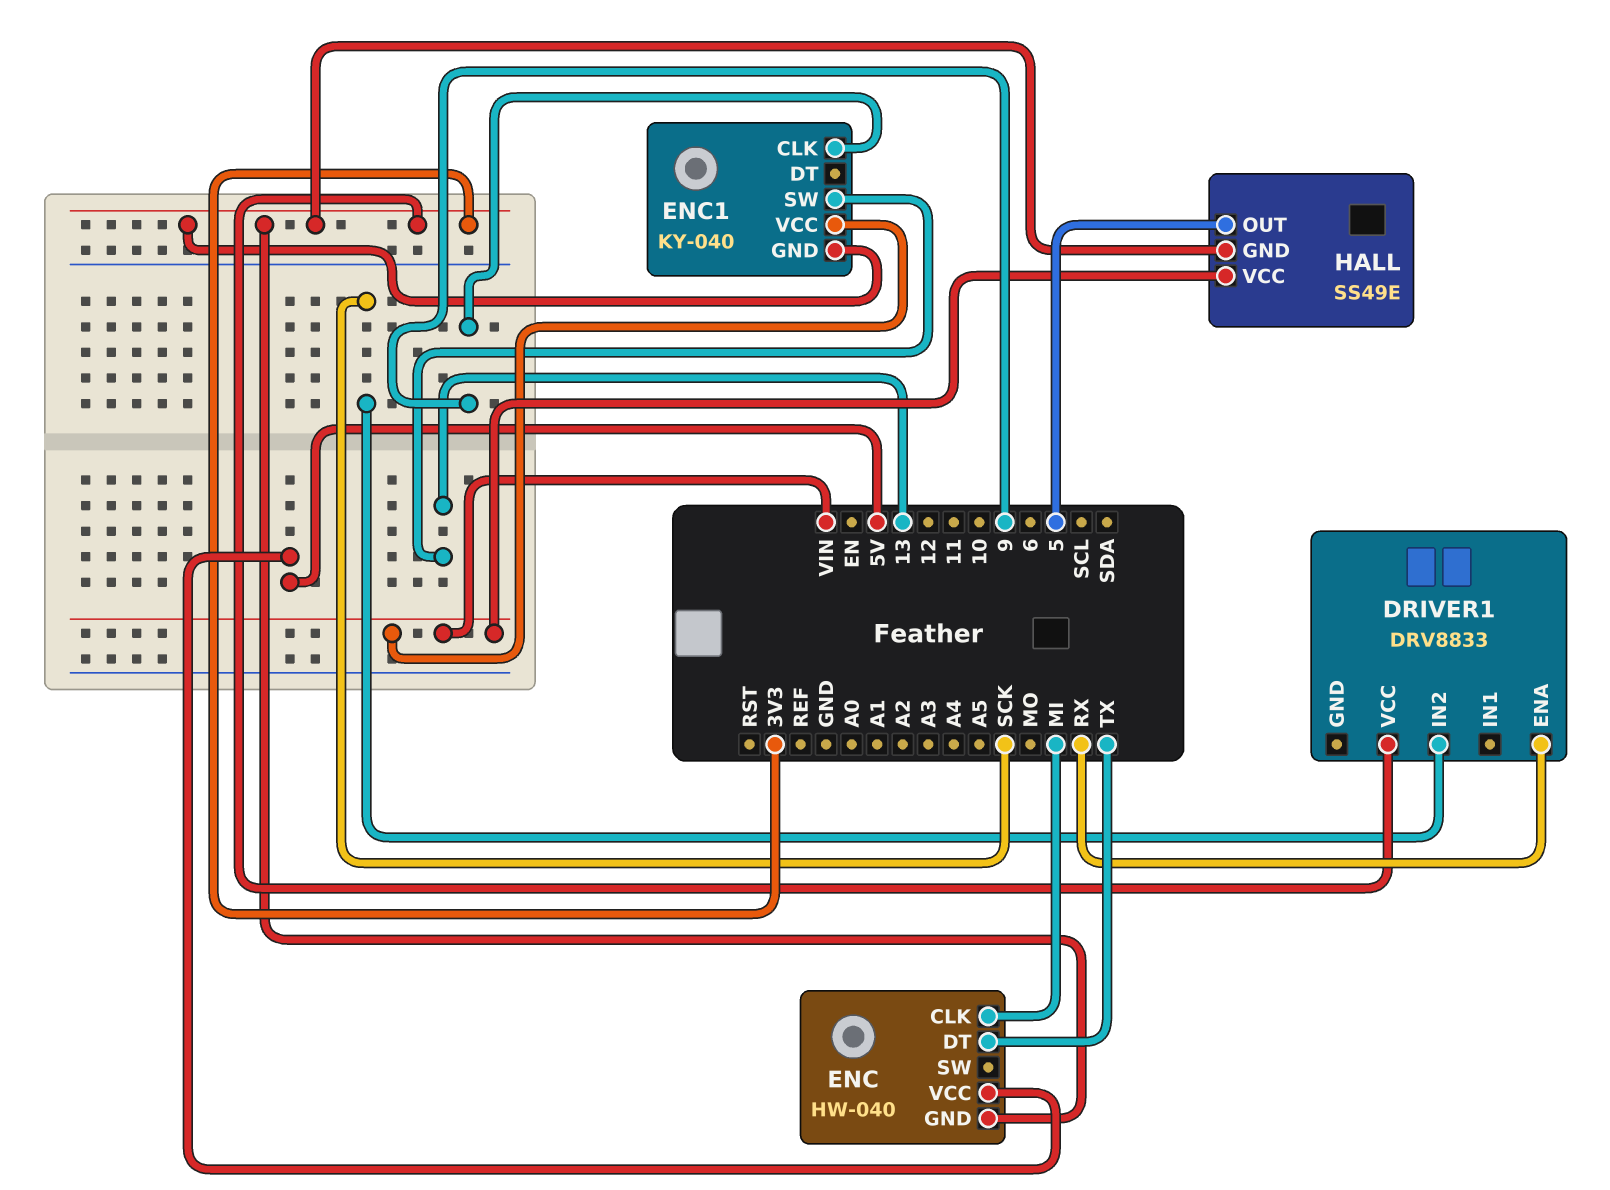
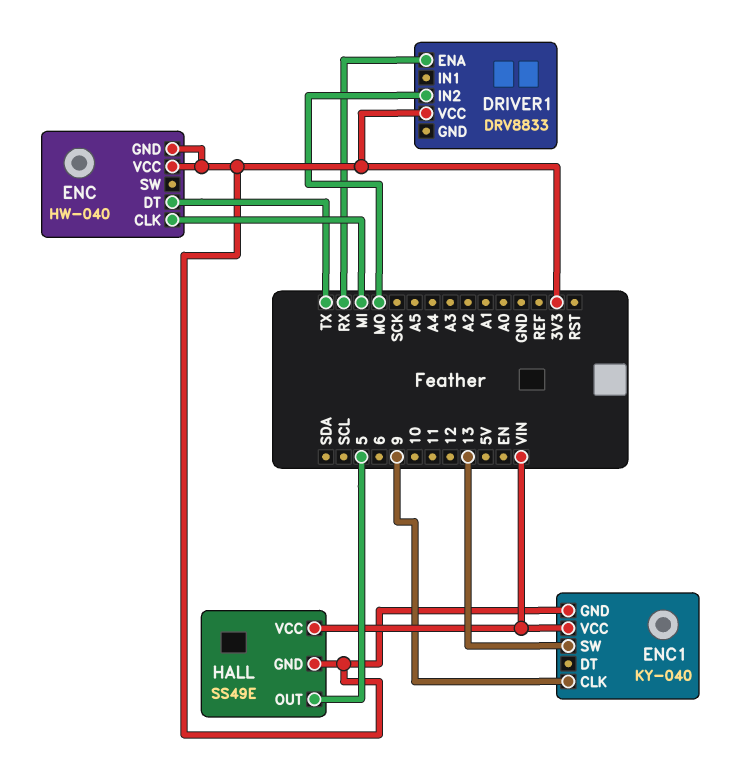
DRIVER1 pin IN2: SCK -> MO
ENC pin VCC: 5V -> 3V3

